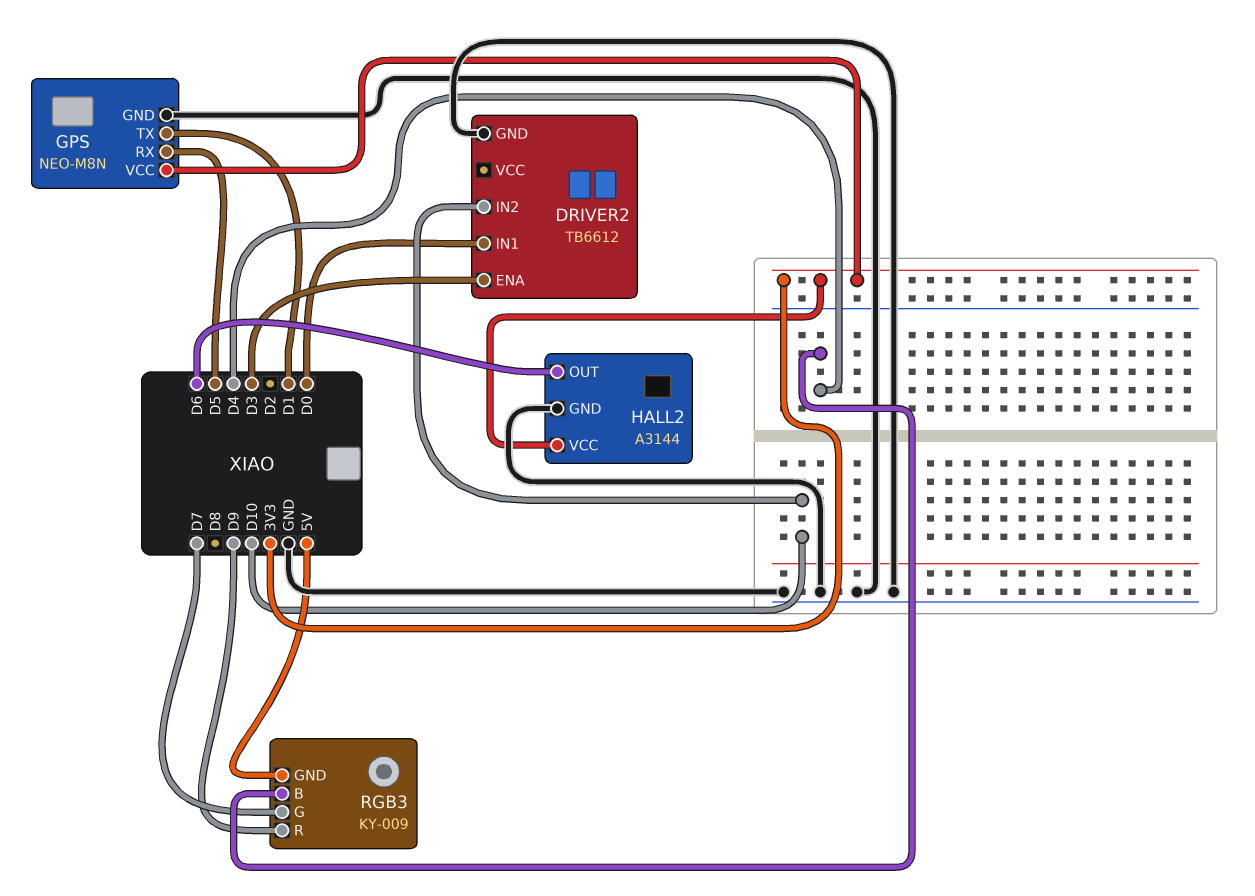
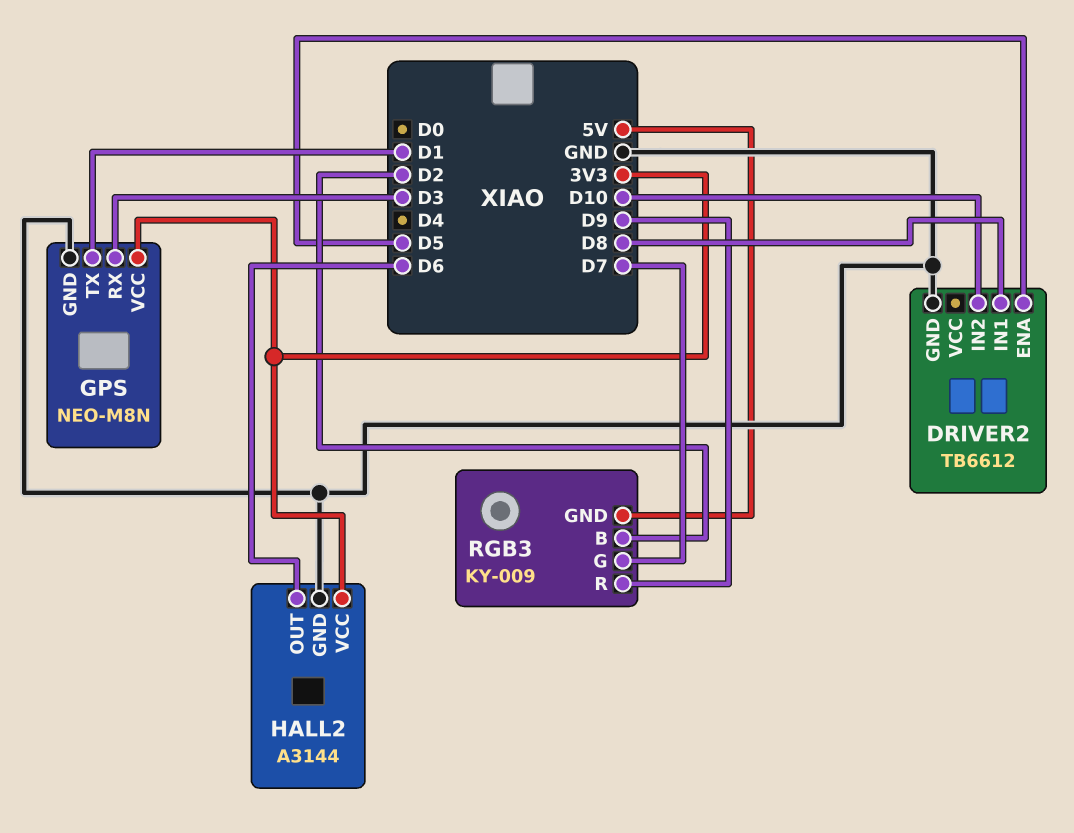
DRIVER2 pin ENA: D3 -> D5
DRIVER2 pin IN1: D0 -> D8
GPS pin RX: D5 -> D3
RGB3 pin B: D4 -> D2

